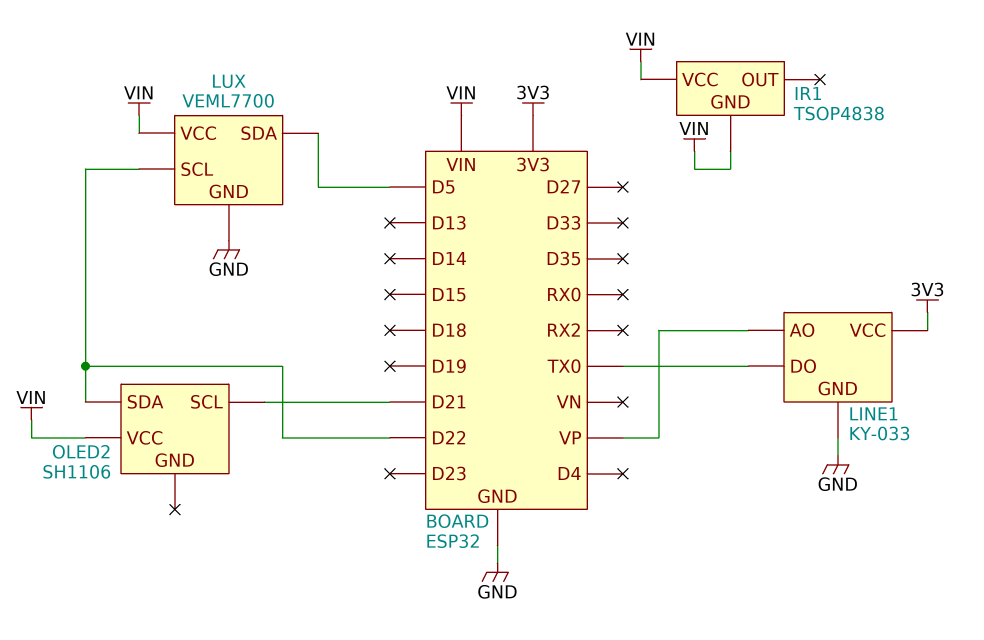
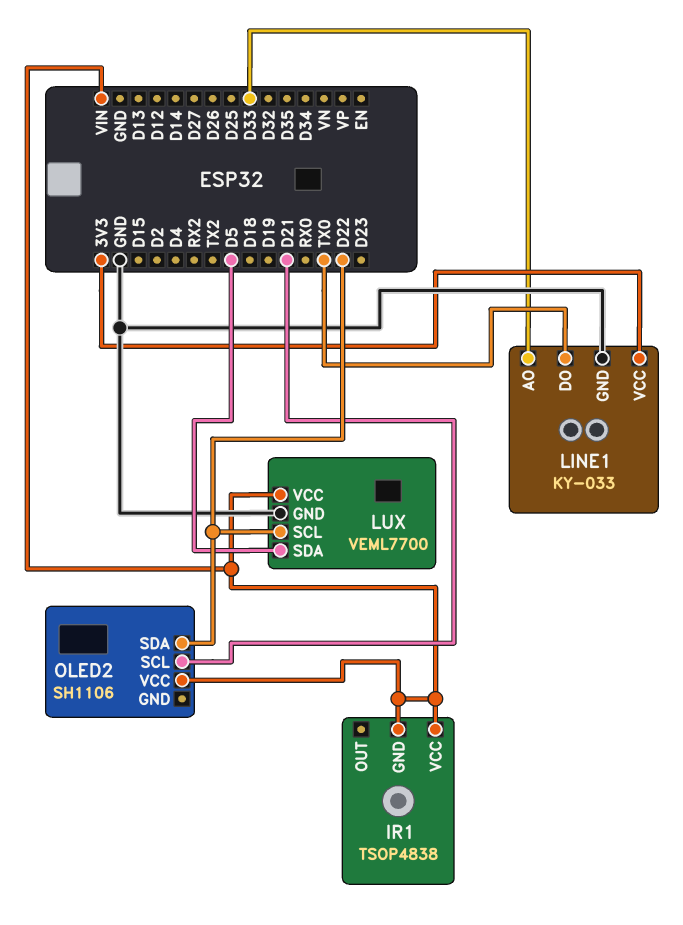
LINE1 pin AO: VP -> D33

